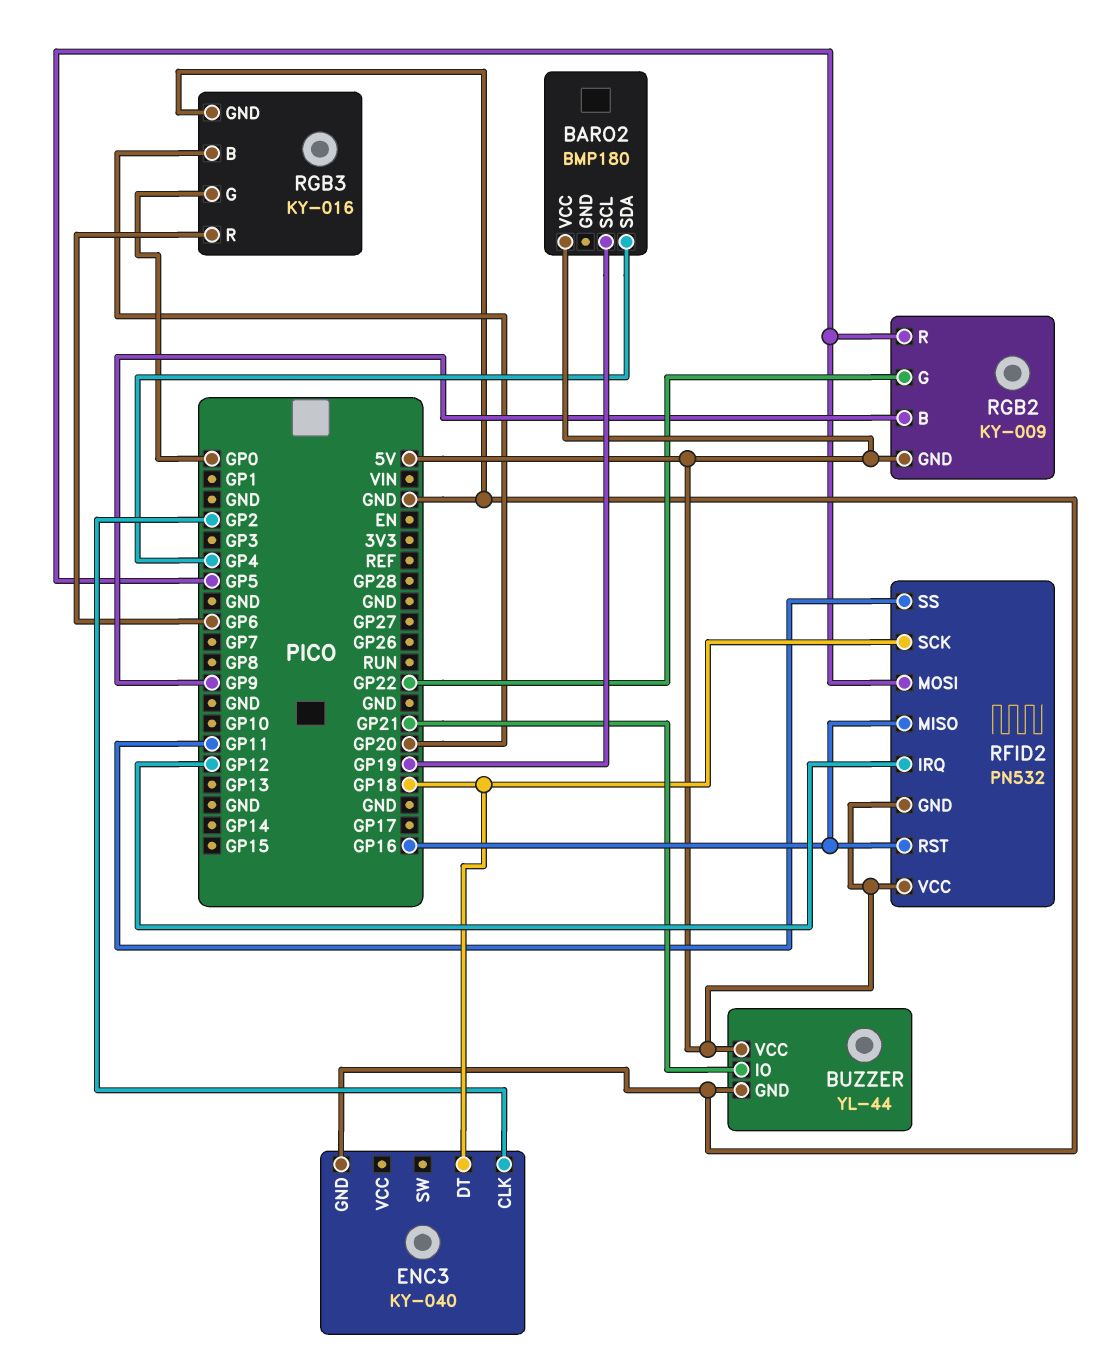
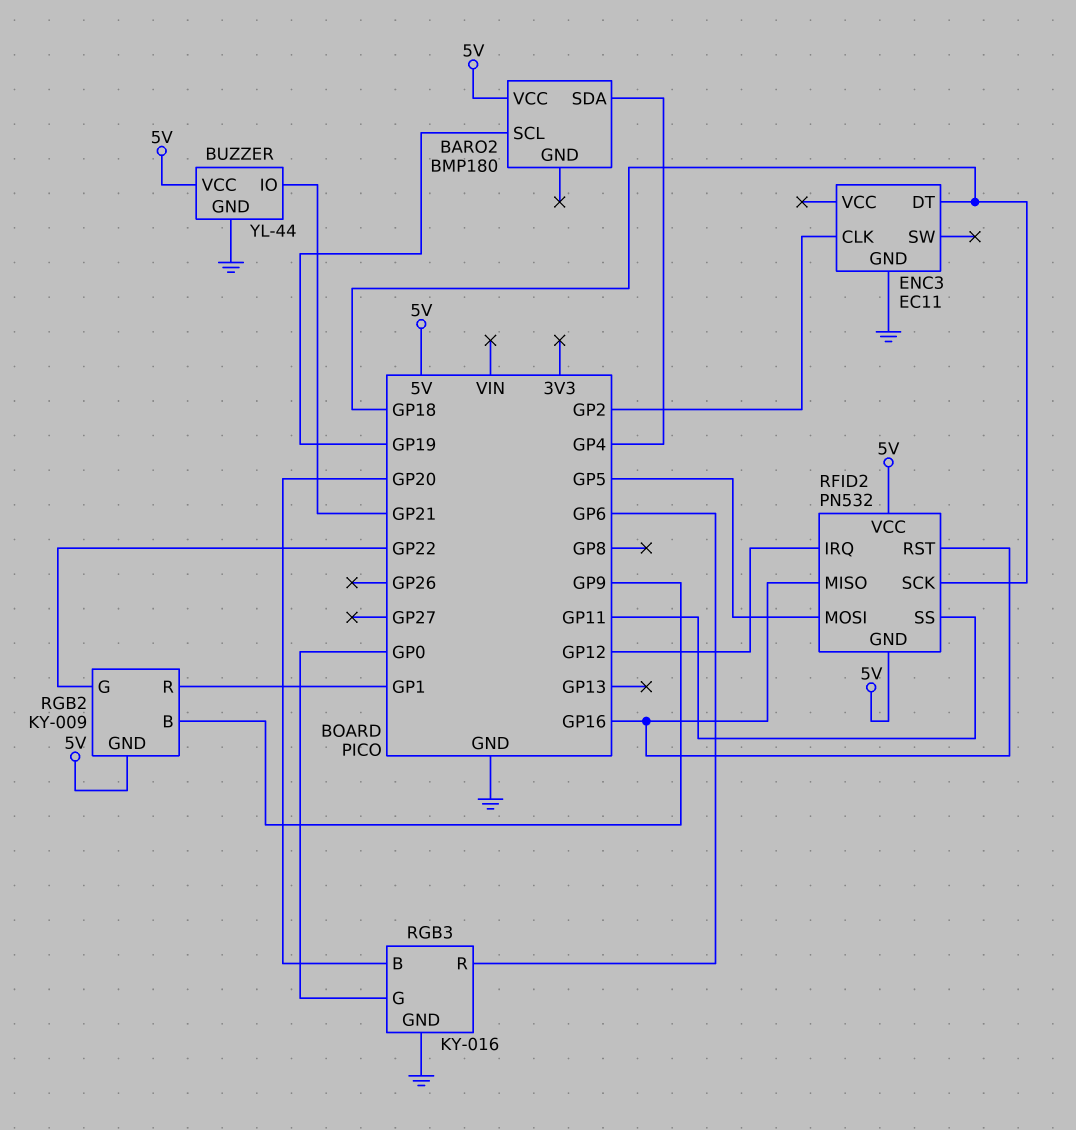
ENC3: KY-040 -> EC11
RGB2 pin R: GP5 -> GP1

